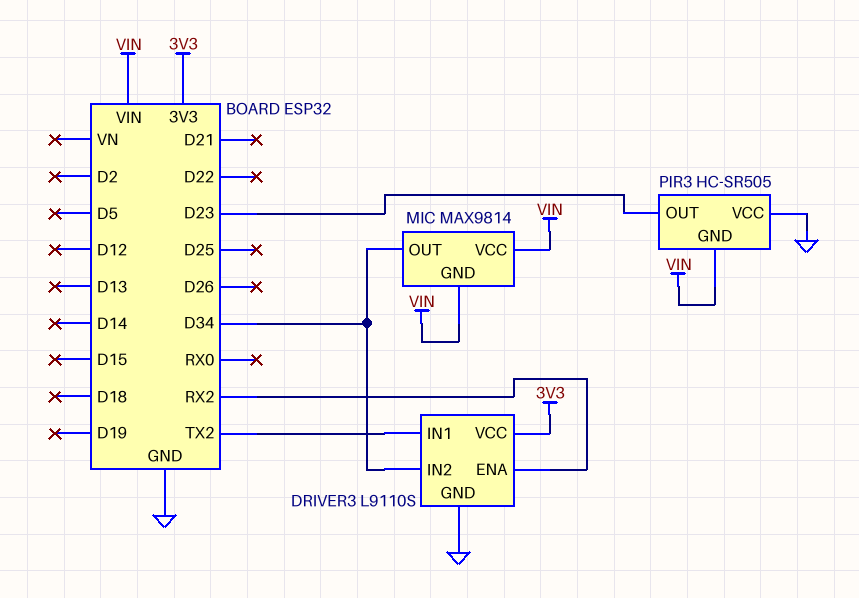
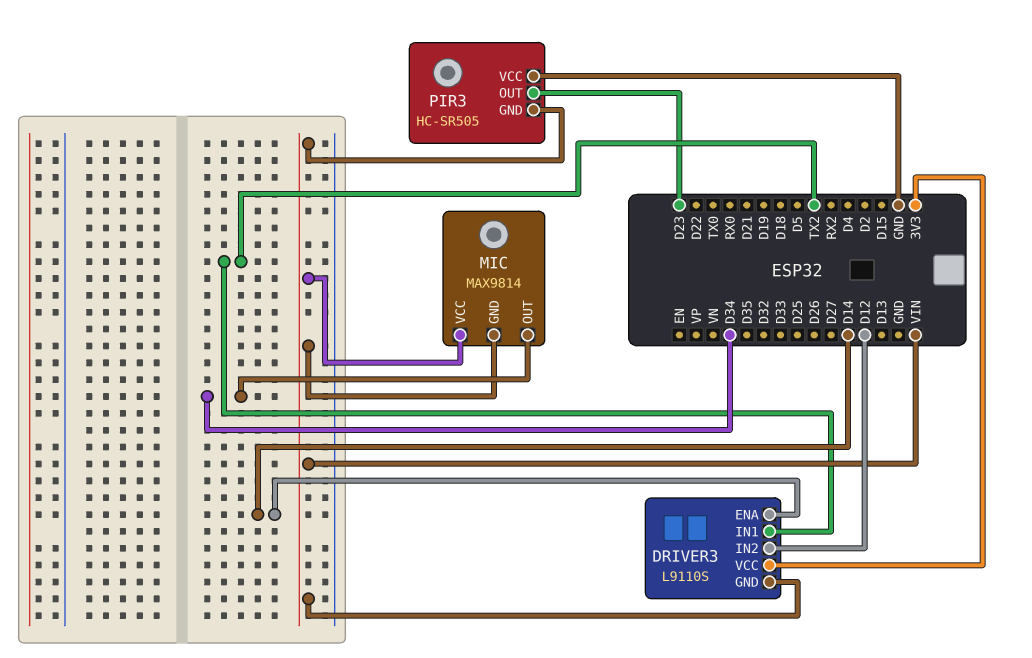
DRIVER3 pin ENA: RX2 -> D14
DRIVER3 pin GND: GND -> VIN
DRIVER3 pin IN2: D34 -> D12

